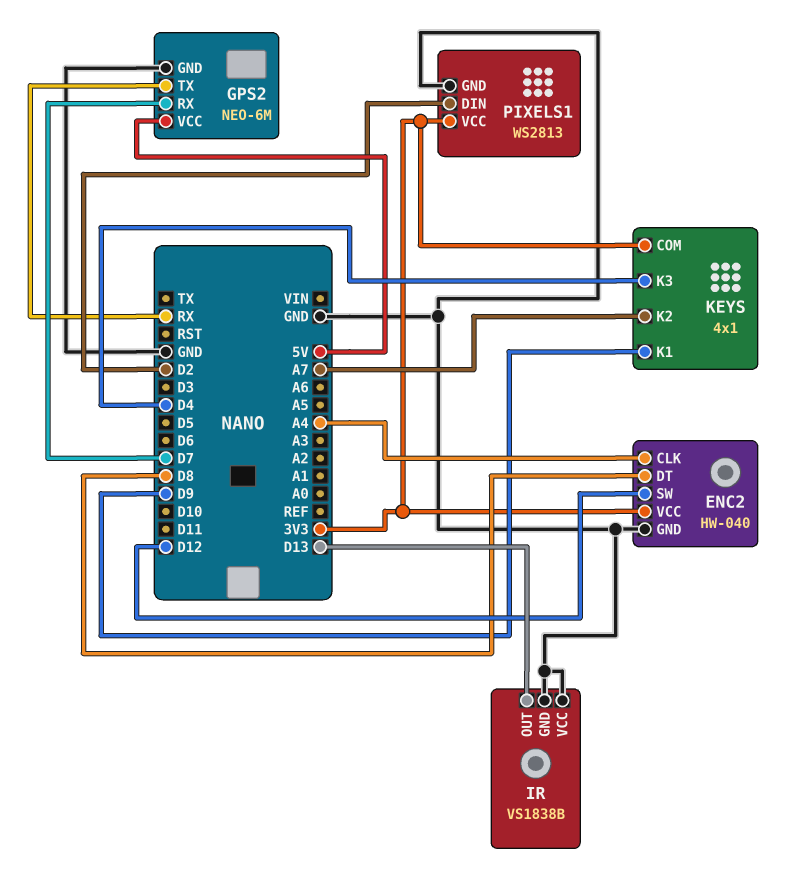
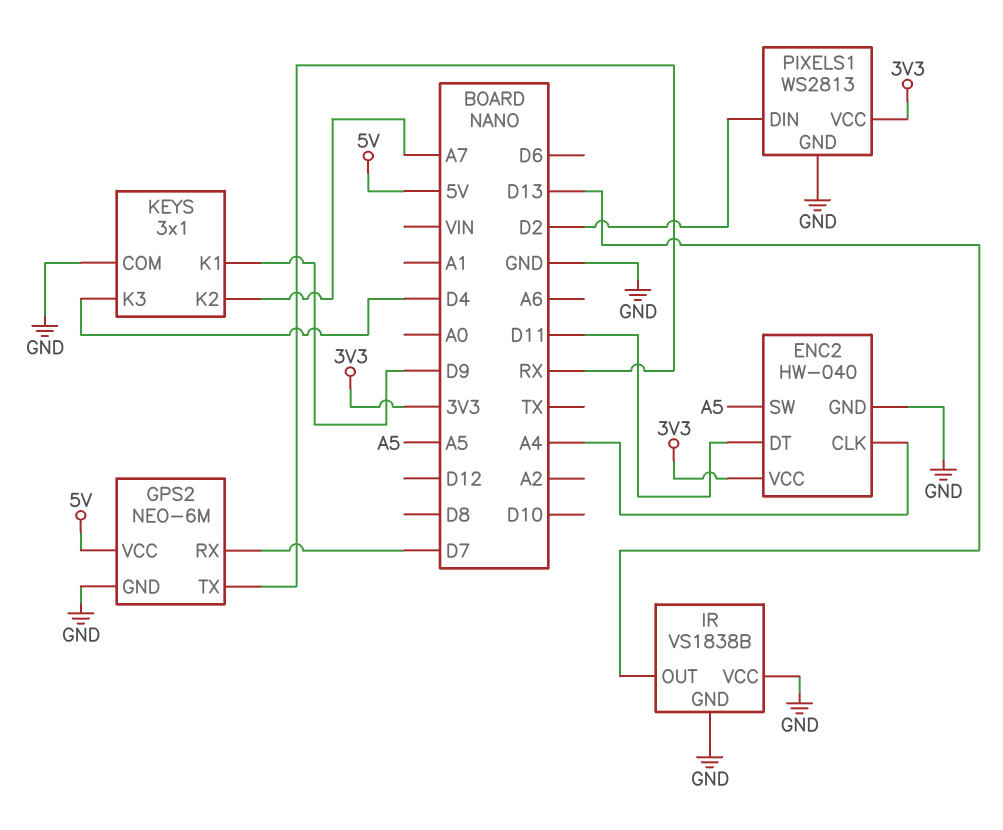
ENC2 pin DT: D8 -> D11
ENC2 pin SW: D12 -> A5
KEYS: 4x1 -> 3x1
KEYS pin COM: 3V3 -> GND

